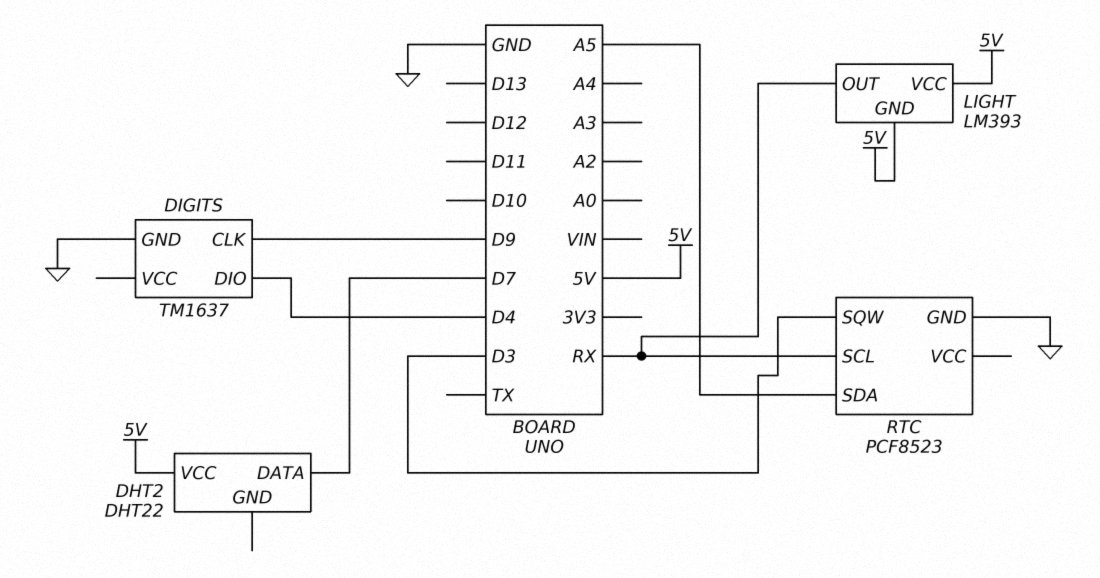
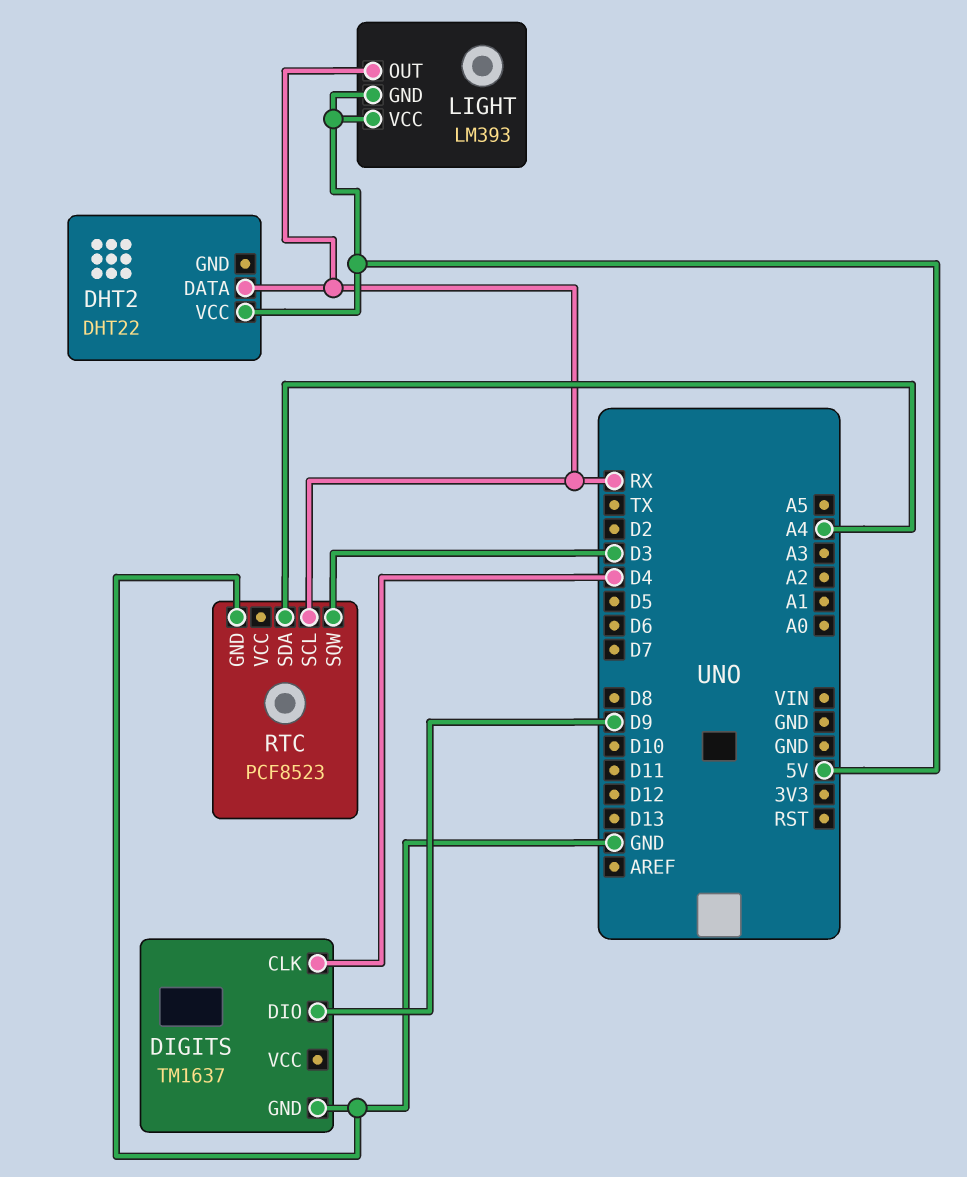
DHT2 pin DATA: D7 -> RX
DIGITS pin CLK: D9 -> D4
DIGITS pin DIO: D4 -> D9
RTC pin SDA: A5 -> A4

